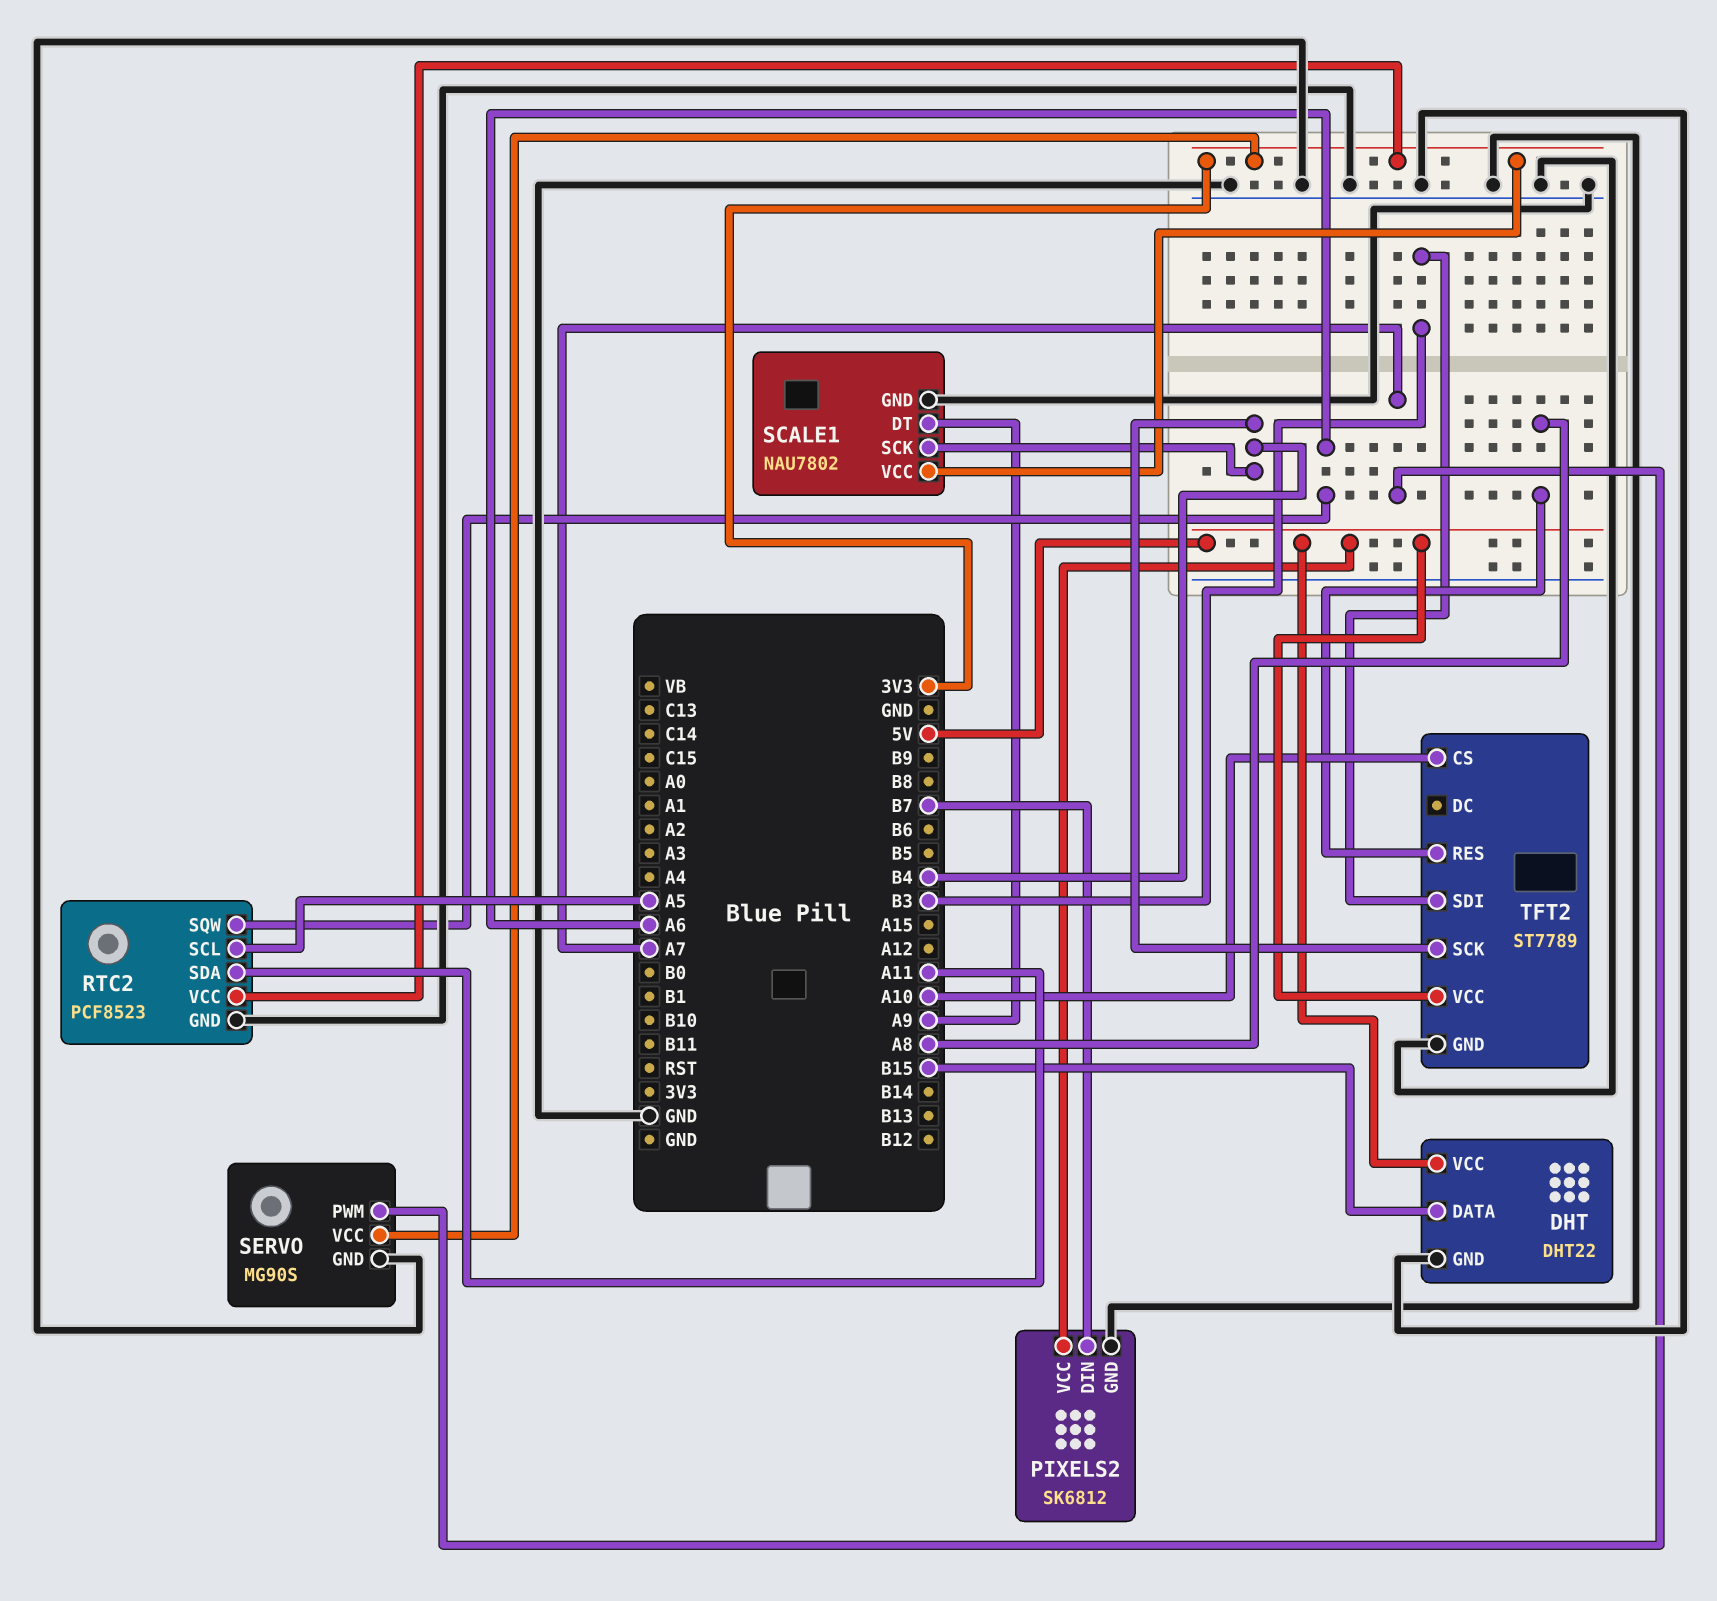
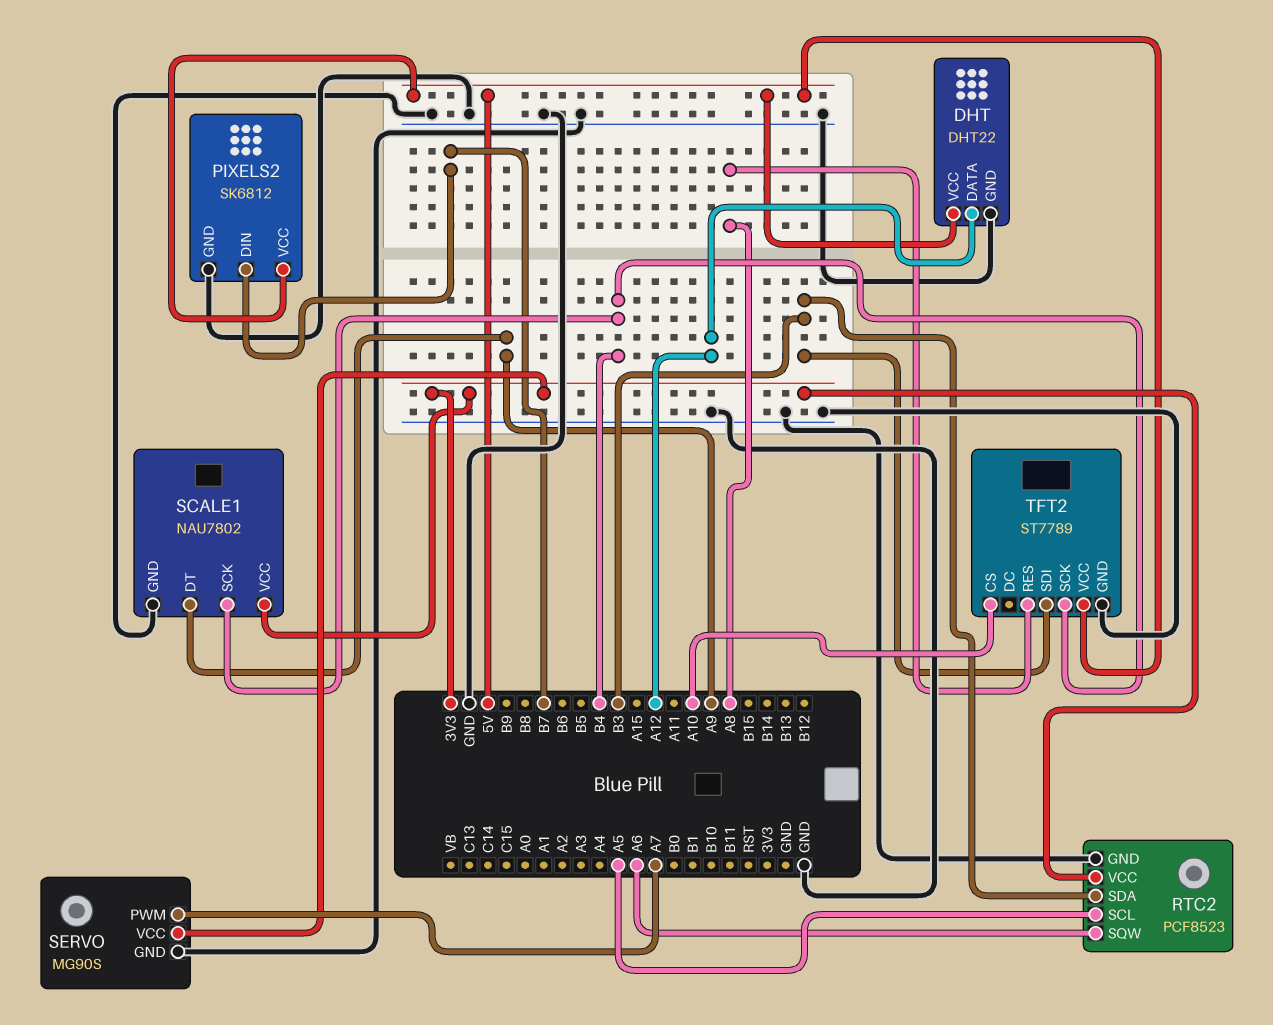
DHT pin DATA: B15 -> A12
RTC2 pin SDA: A11 -> B3

